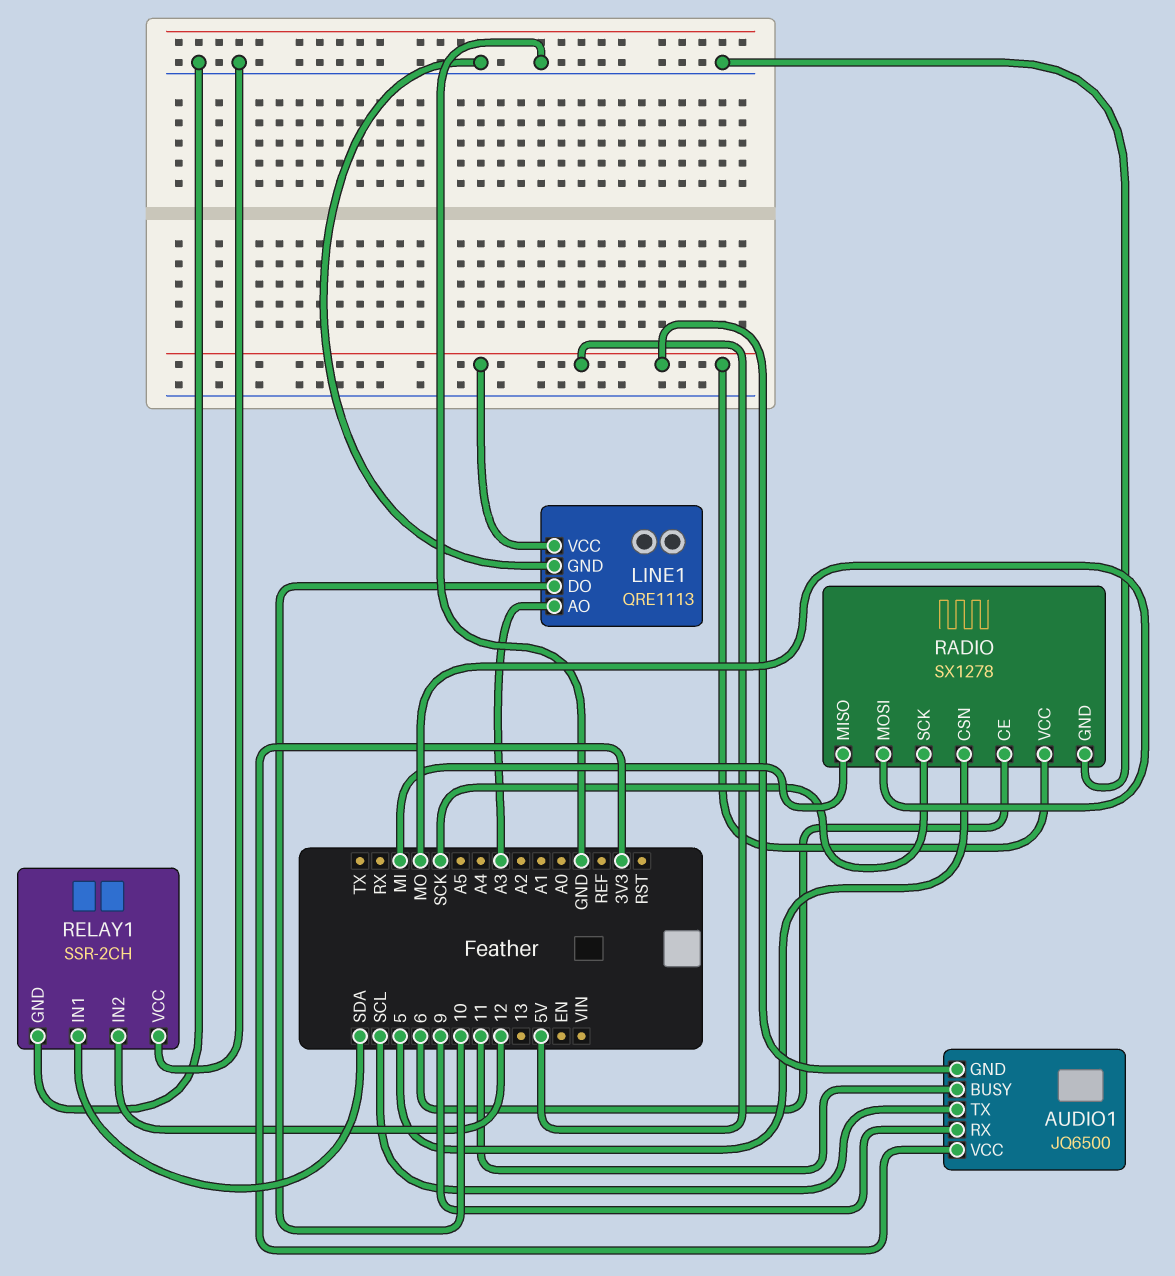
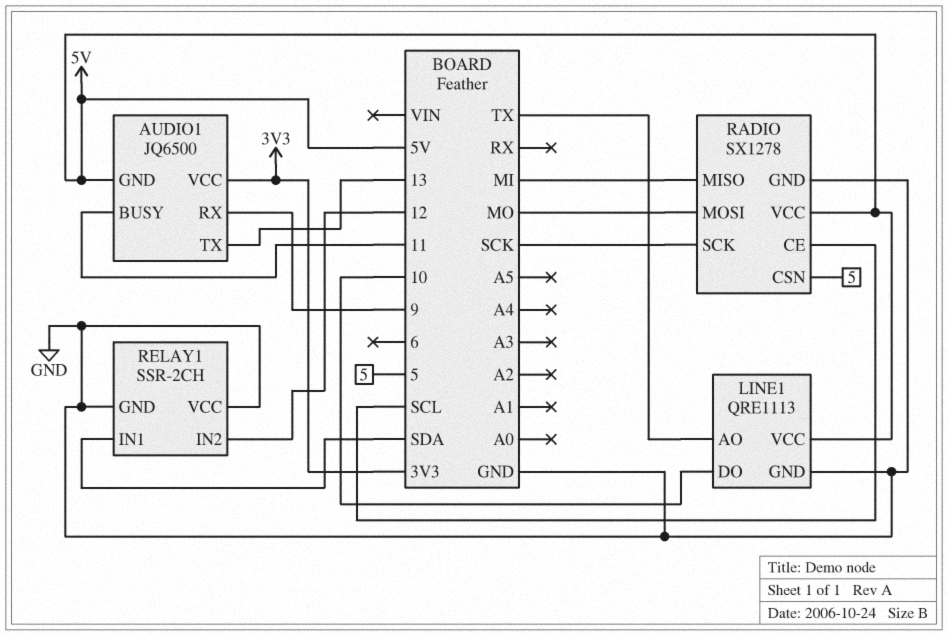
AUDIO1 pin TX: SCL -> 13
LINE1 pin AO: A3 -> TX
RADIO pin CE: 6 -> SCL

